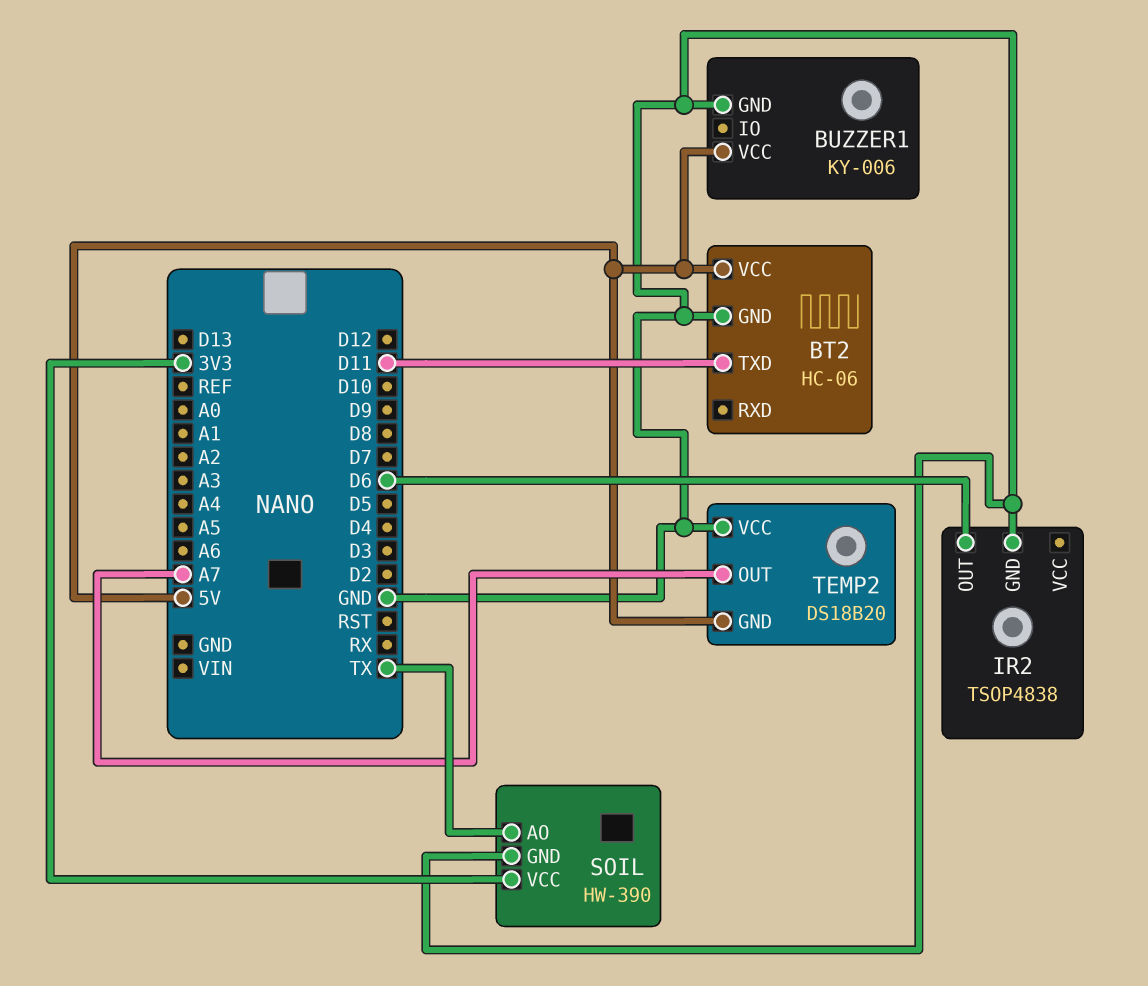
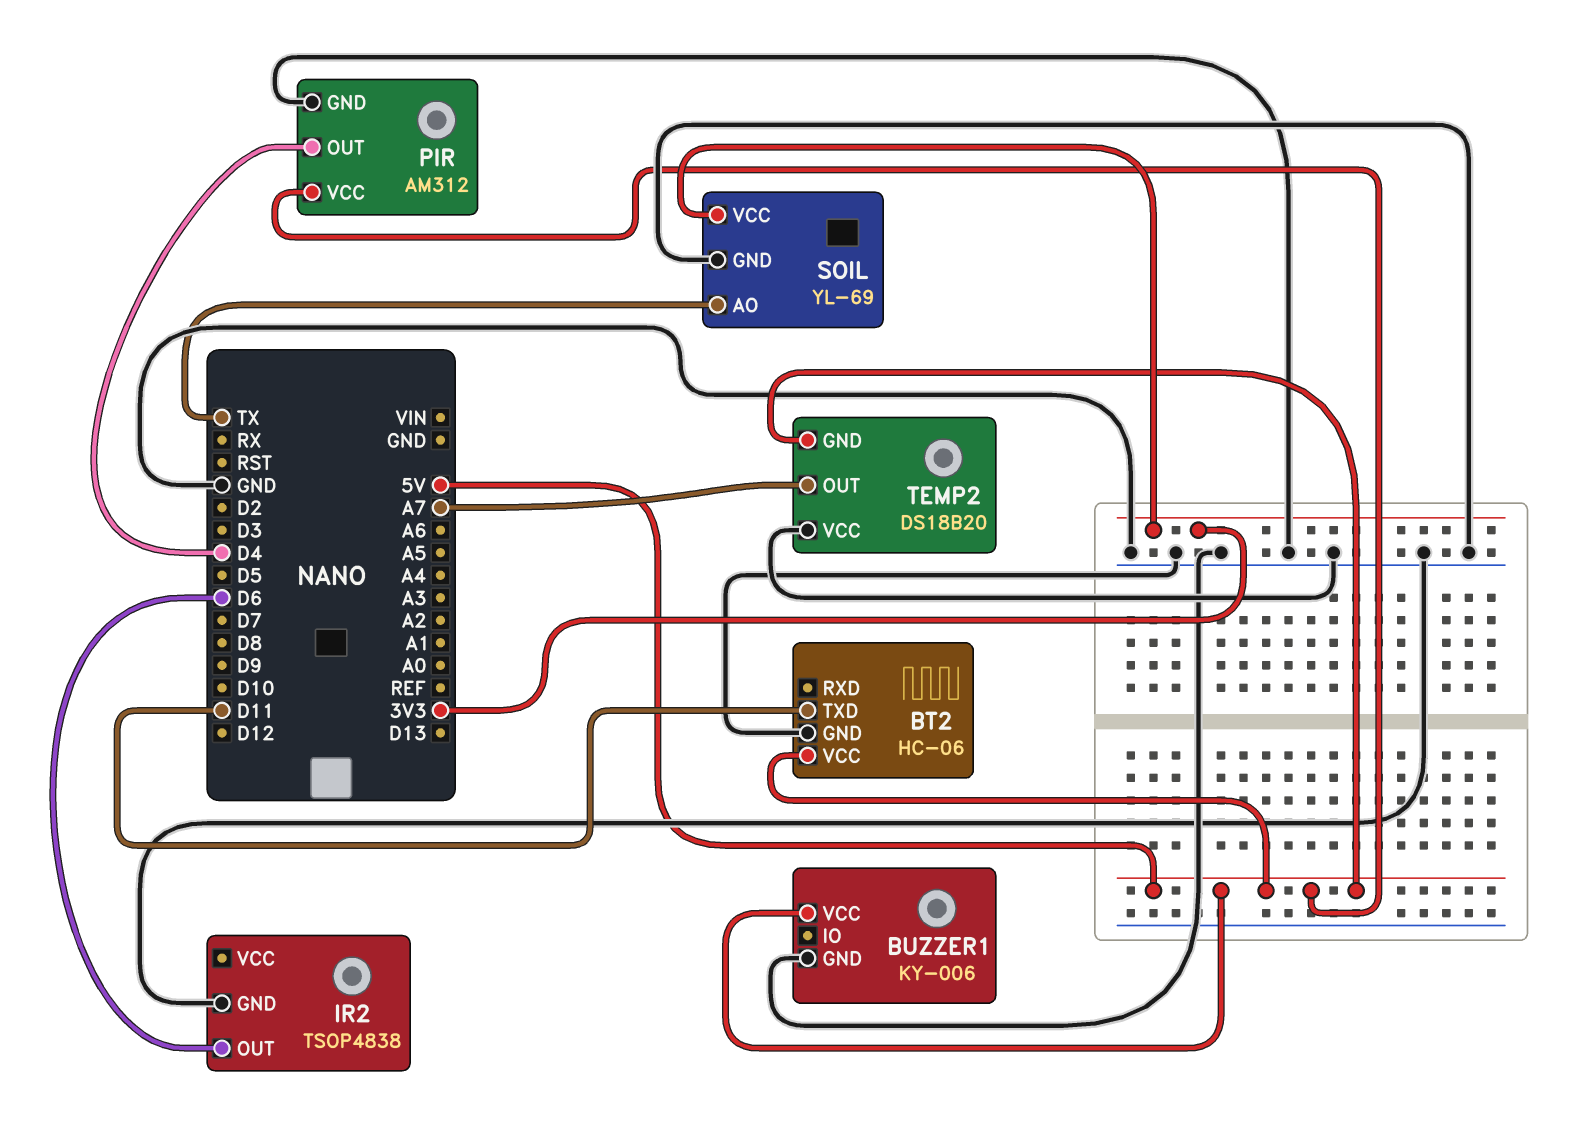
PIR: none -> AM312
PIR pin GND: none -> GND
PIR pin OUT: none -> D4
PIR pin VCC: none -> 5V
SOIL: HW-390 -> YL-69

